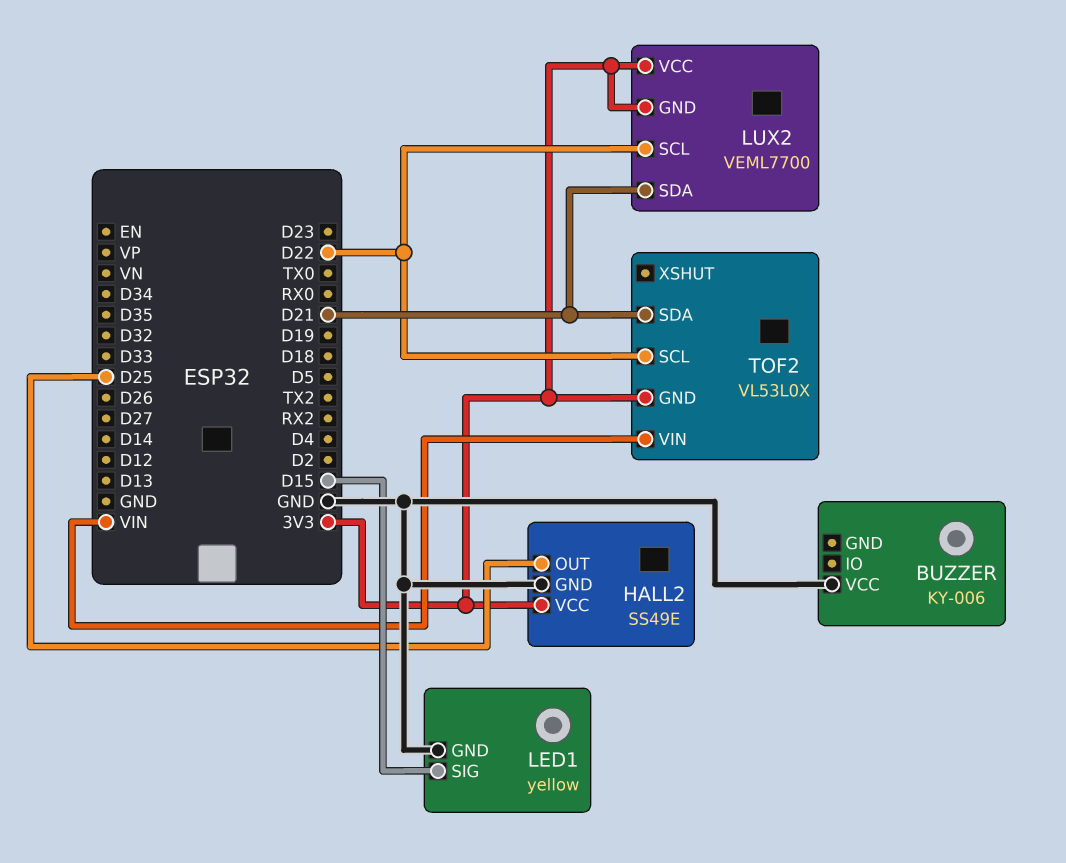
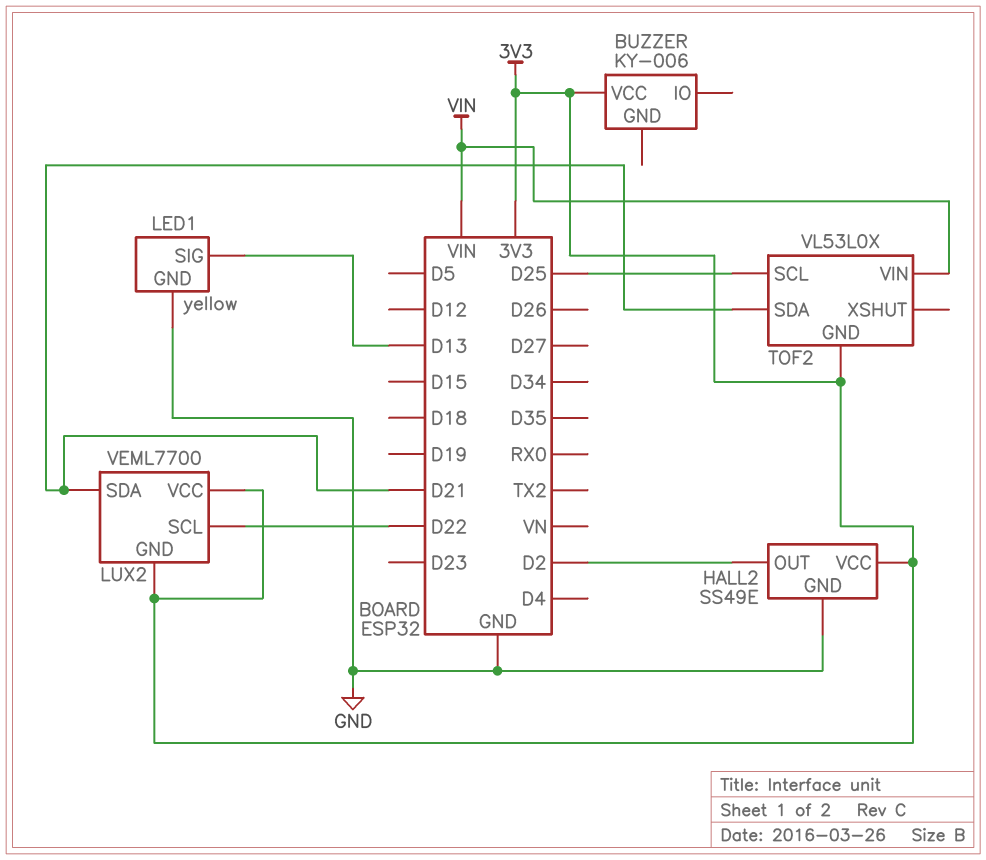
BUZZER pin VCC: GND -> 3V3
HALL2 pin OUT: D25 -> D2
LED1 pin SIG: D15 -> D13
TOF2 pin SCL: D22 -> D25

